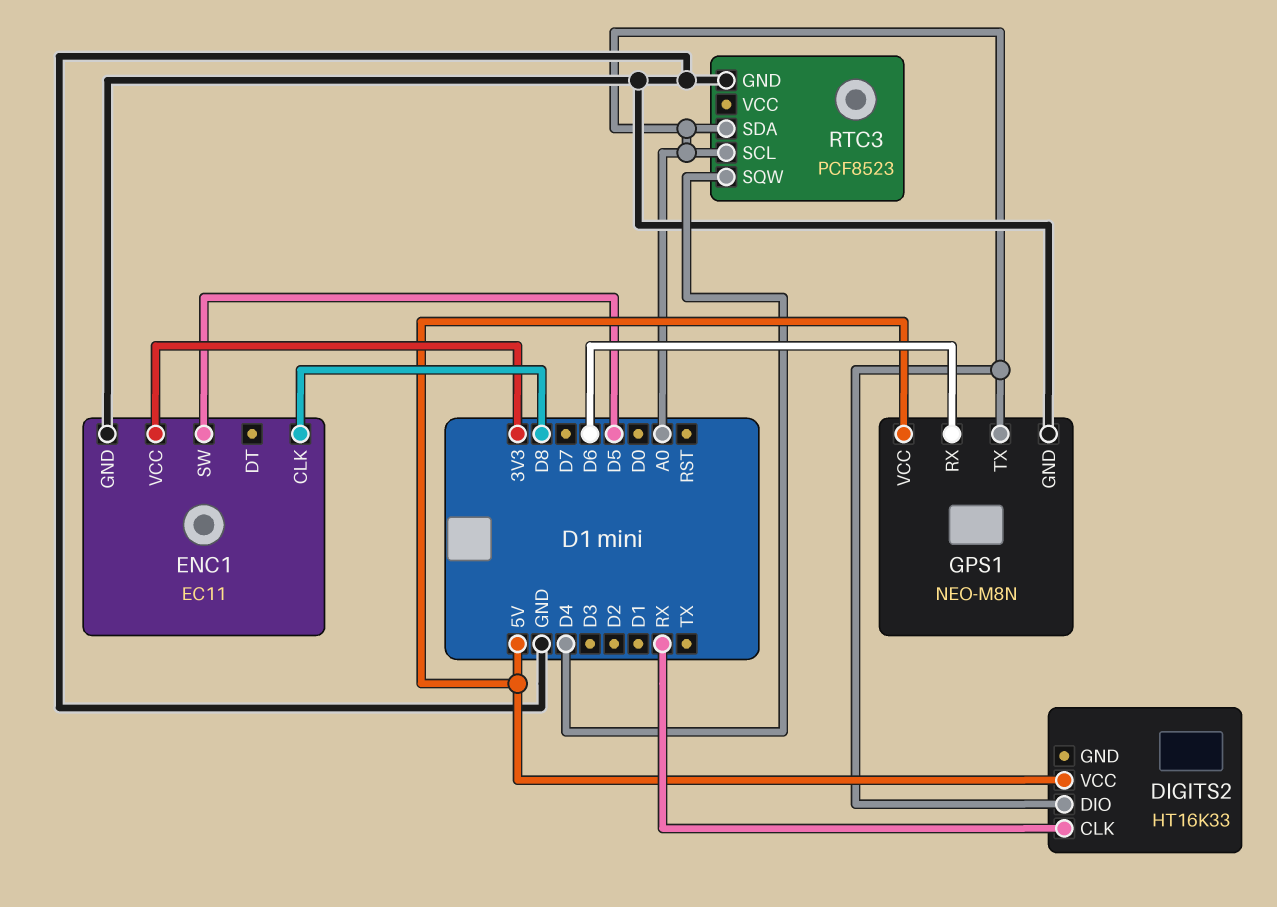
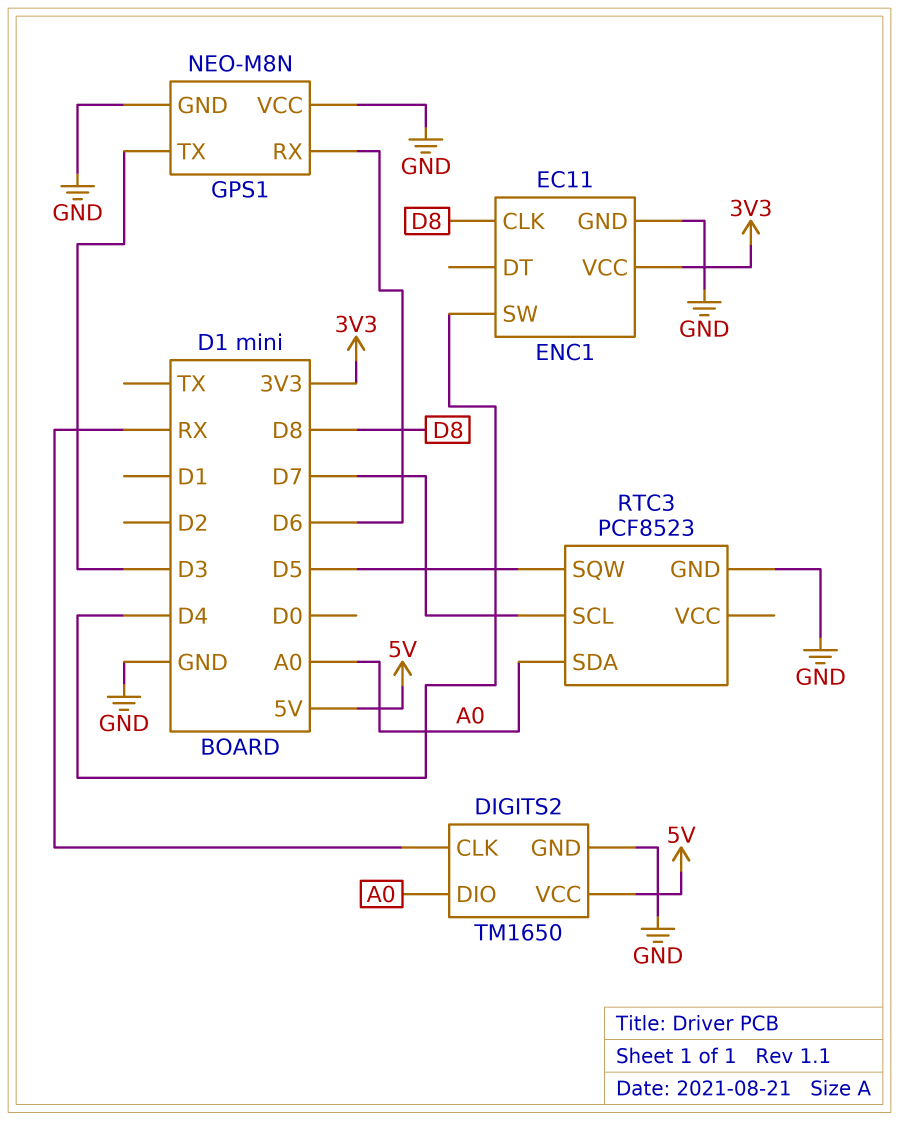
DIGITS2: HT16K33 -> TM1650
DIGITS2 pin GND: none -> GND
ENC1 pin SW: D5 -> D4
GPS1 pin TX: A0 -> D3
GPS1 pin VCC: 5V -> GND
RTC3 pin SCL: A0 -> D7
RTC3 pin SQW: D4 -> D5

